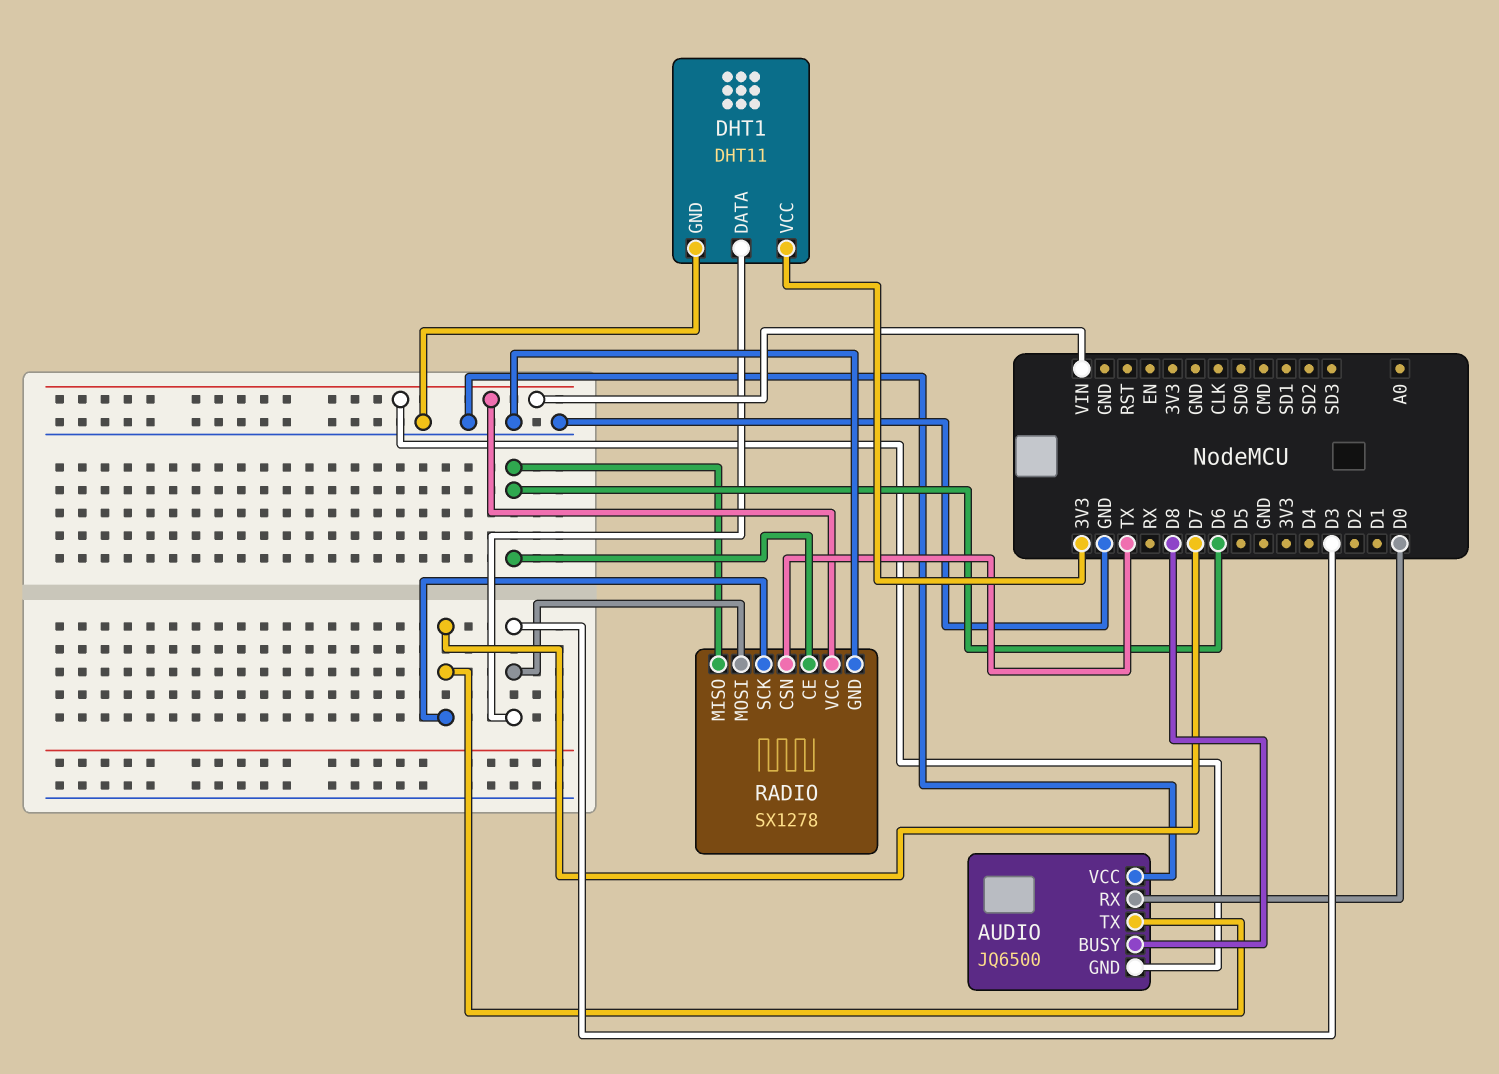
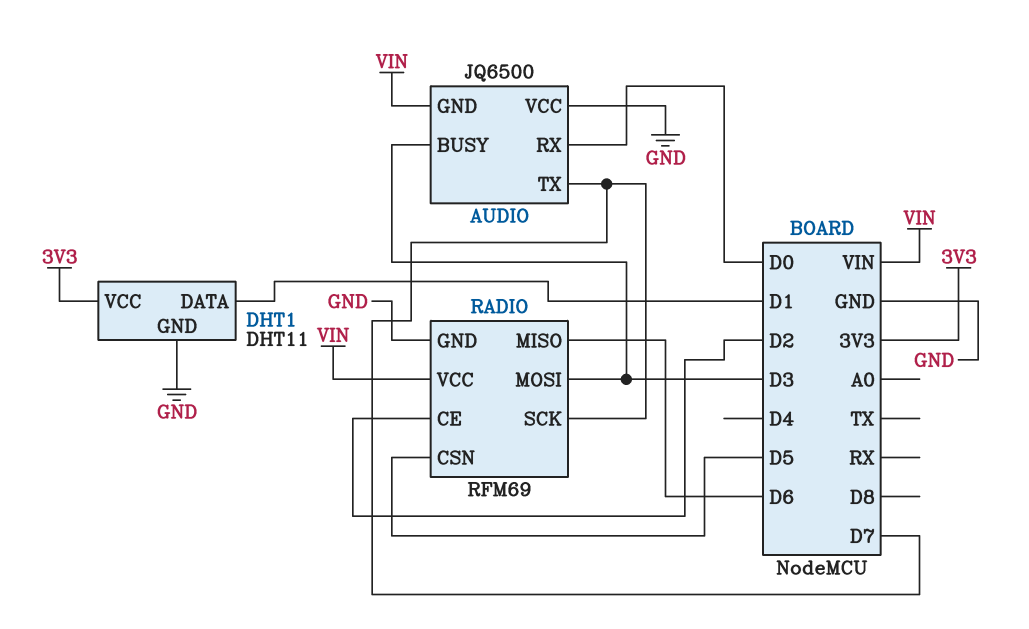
AUDIO pin BUSY: D8 -> D3
DHT1 pin DATA: D3 -> D1
RADIO: SX1278 -> RFM69
RADIO pin CE: D6 -> D2
RADIO pin CSN: TX -> D5

